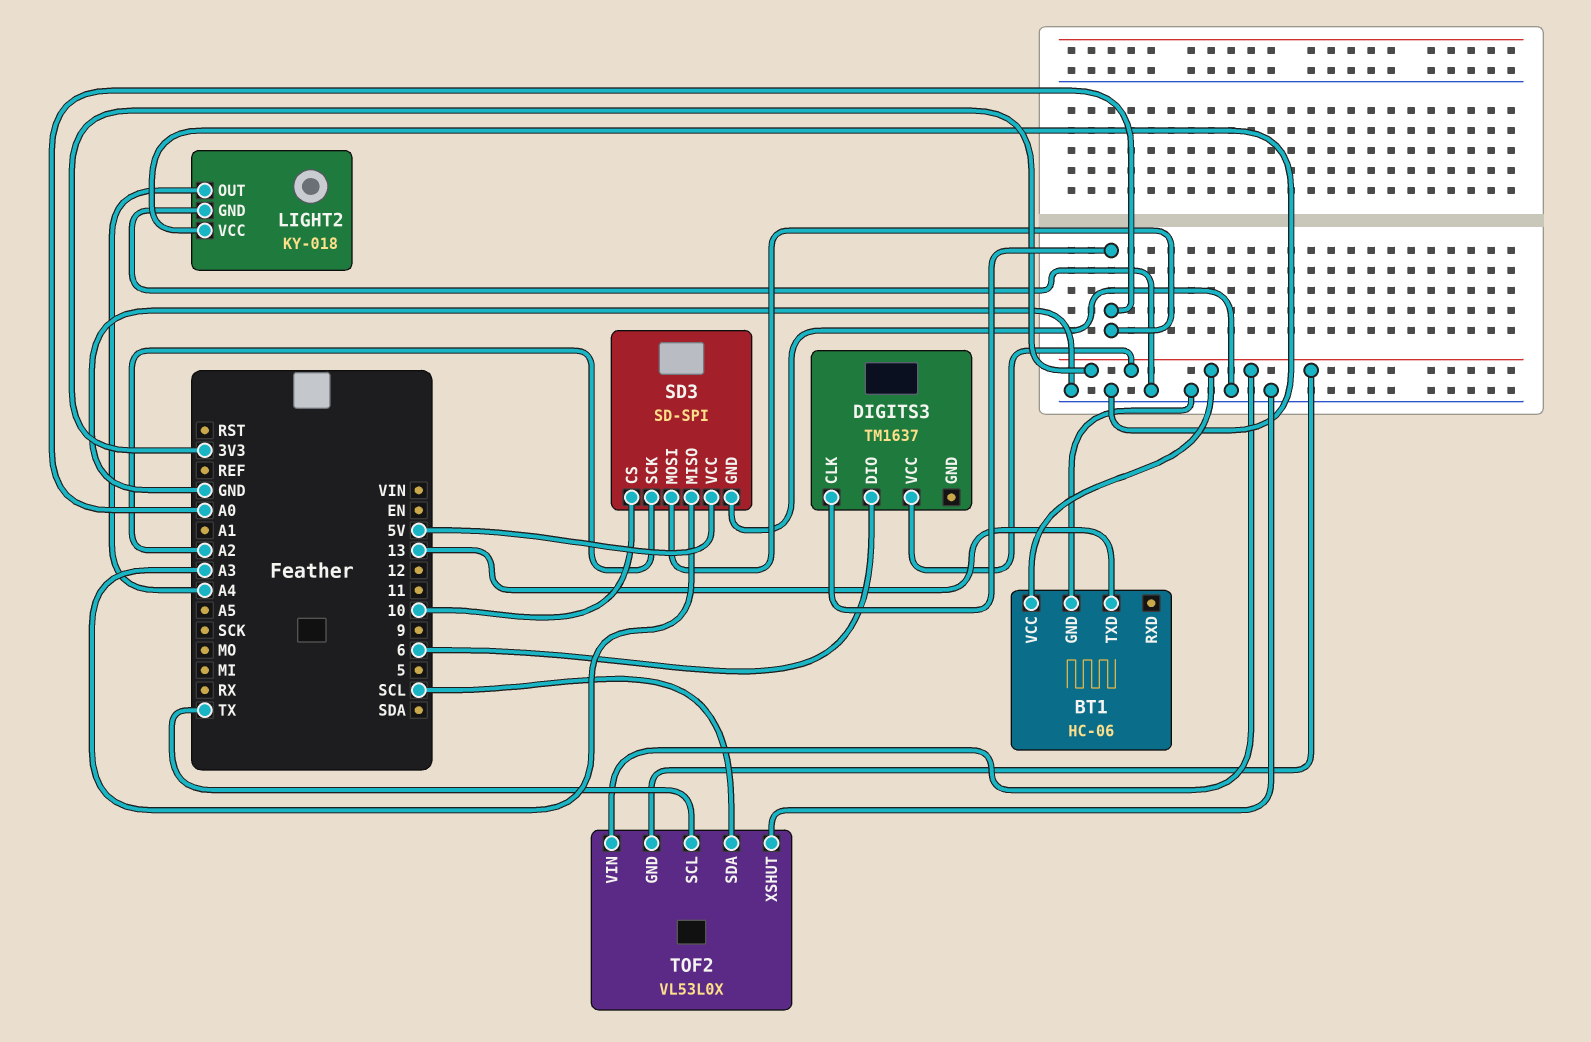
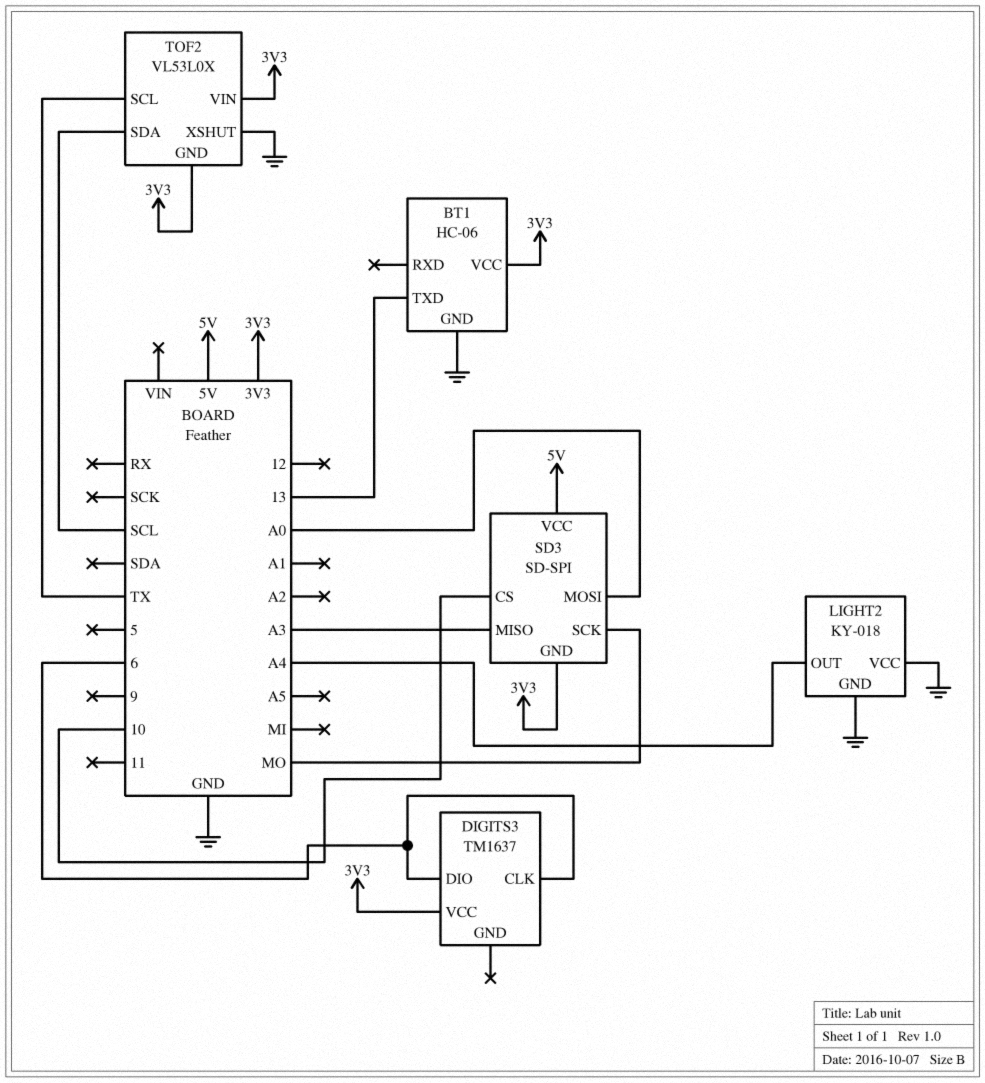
DIGITS3 pin CLK: A0 -> 6
SD3 pin GND: GND -> 3V3
SD3 pin SCK: A2 -> MO

